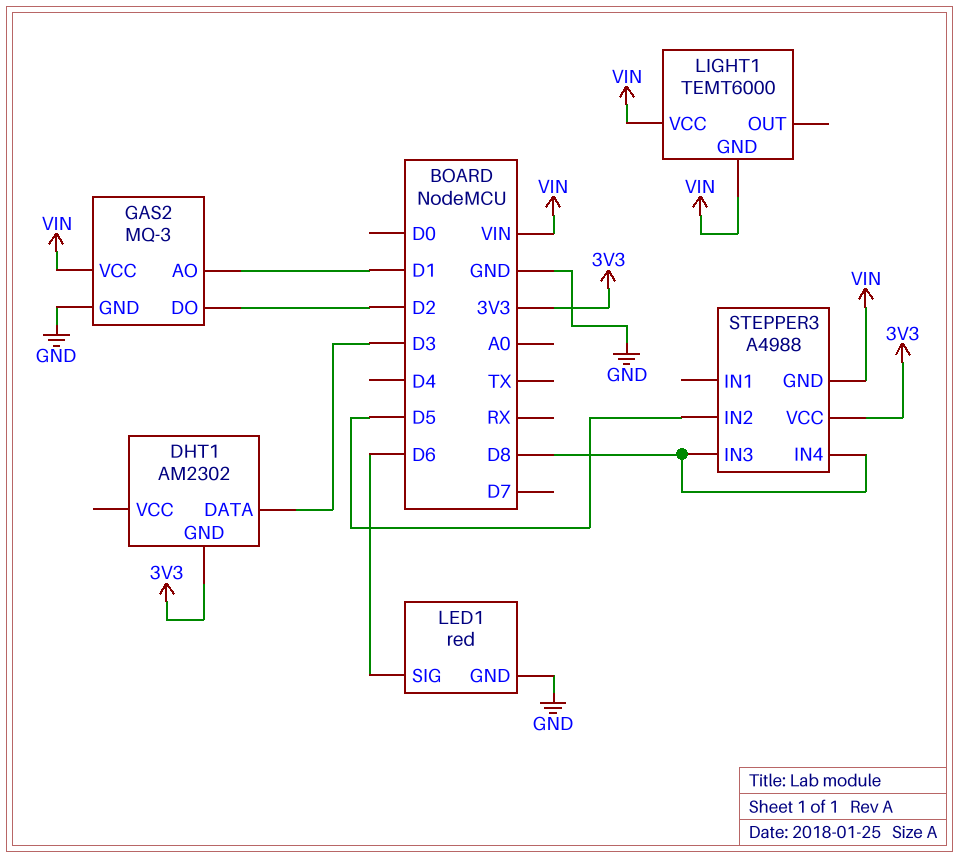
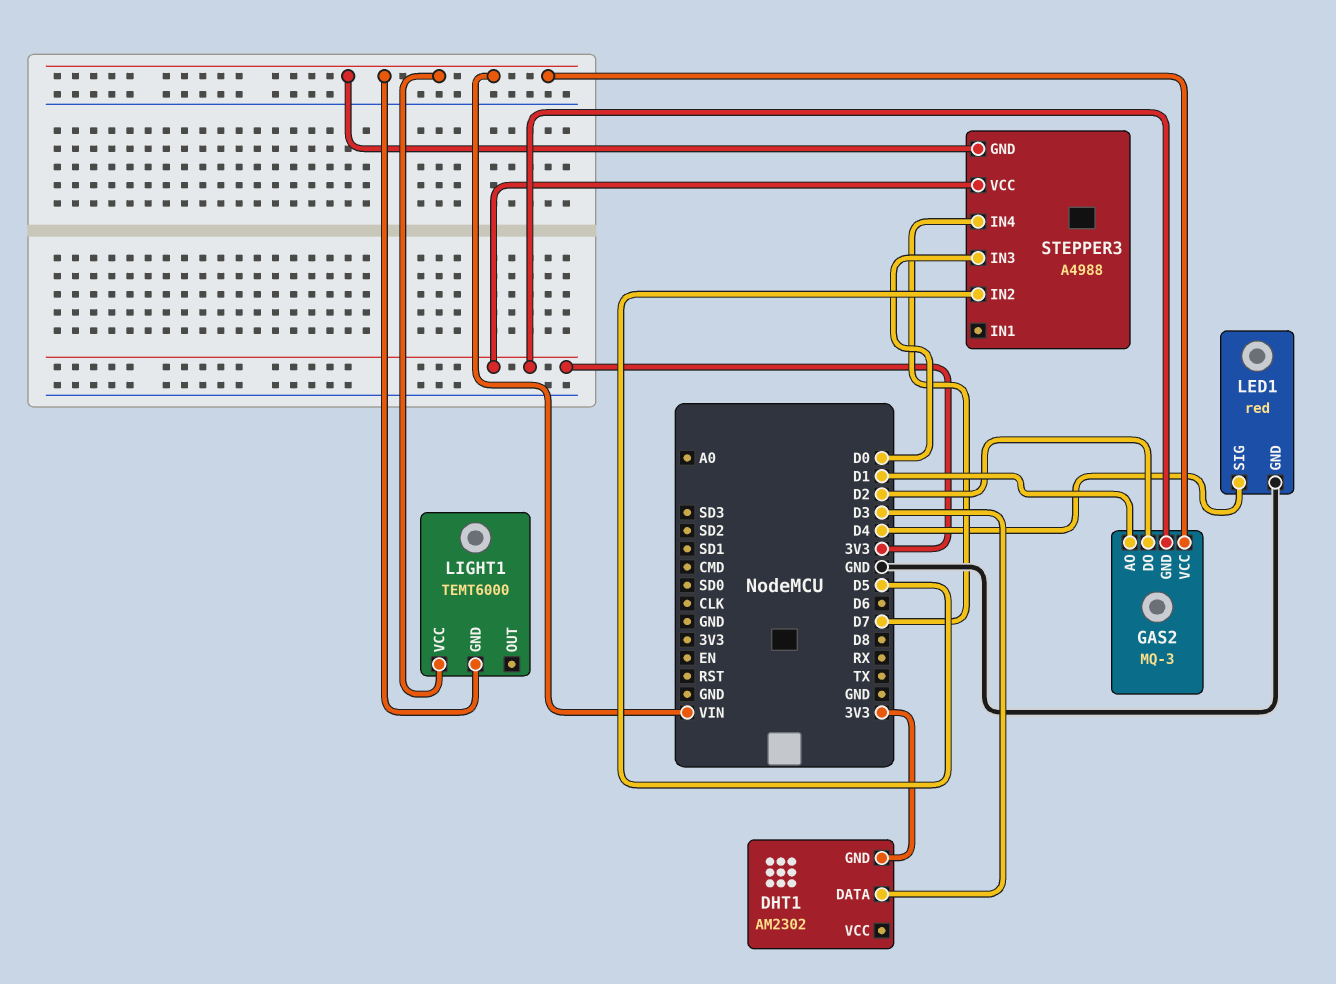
GAS2 pin GND: GND -> 3V3
LED1 pin SIG: D6 -> D4
STEPPER3 pin IN3: D8 -> D0
STEPPER3 pin IN4: D8 -> D7

